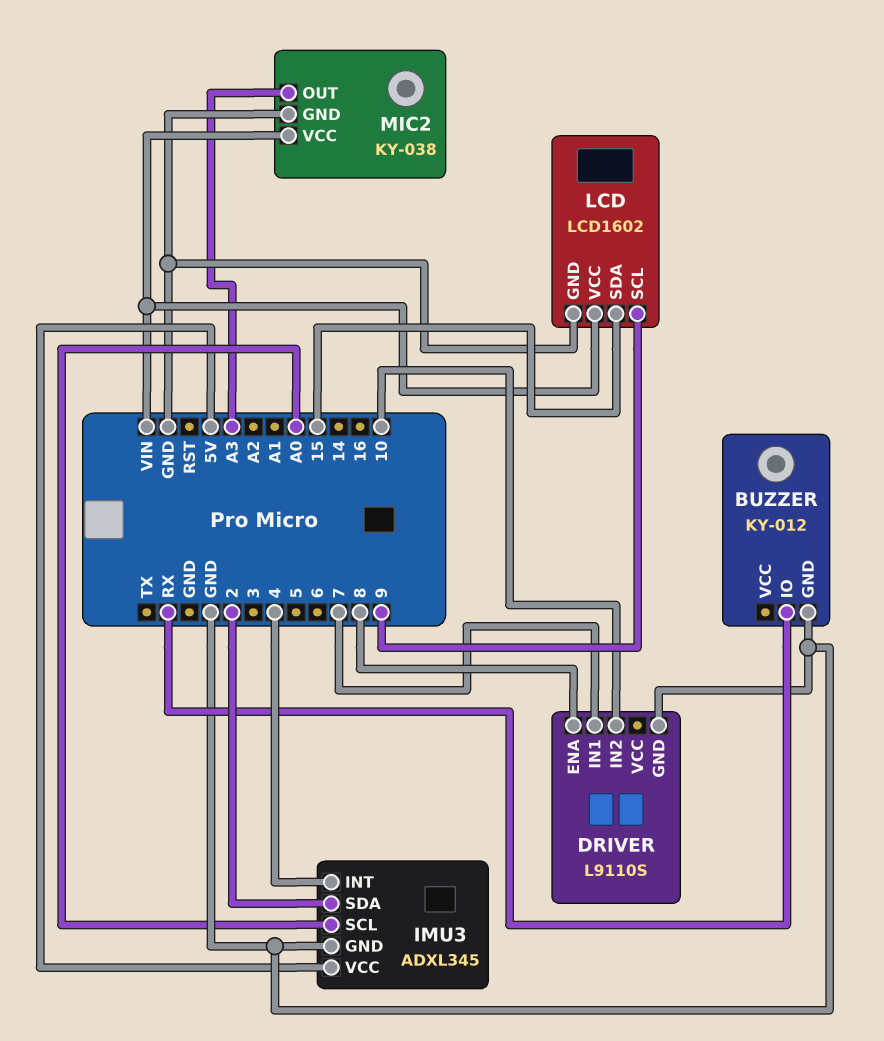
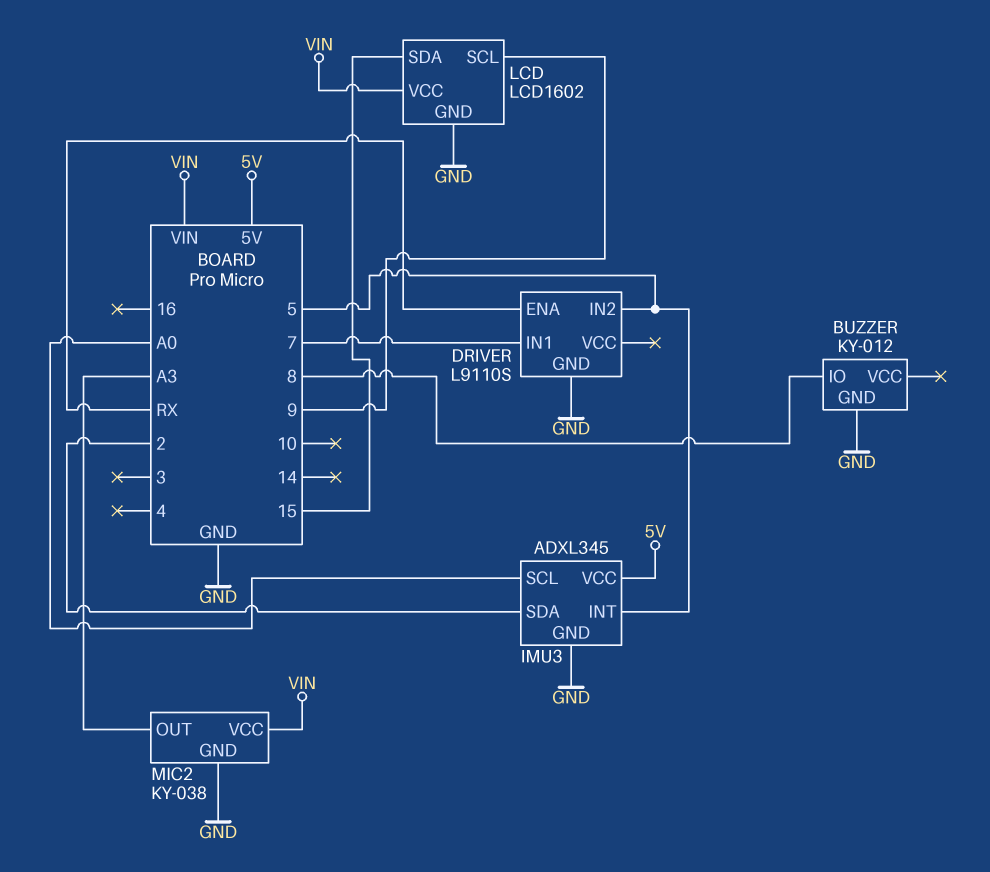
BUZZER pin IO: RX -> 8
DRIVER pin ENA: 8 -> RX
DRIVER pin IN2: 10 -> 5
IMU3 pin INT: 4 -> 5

